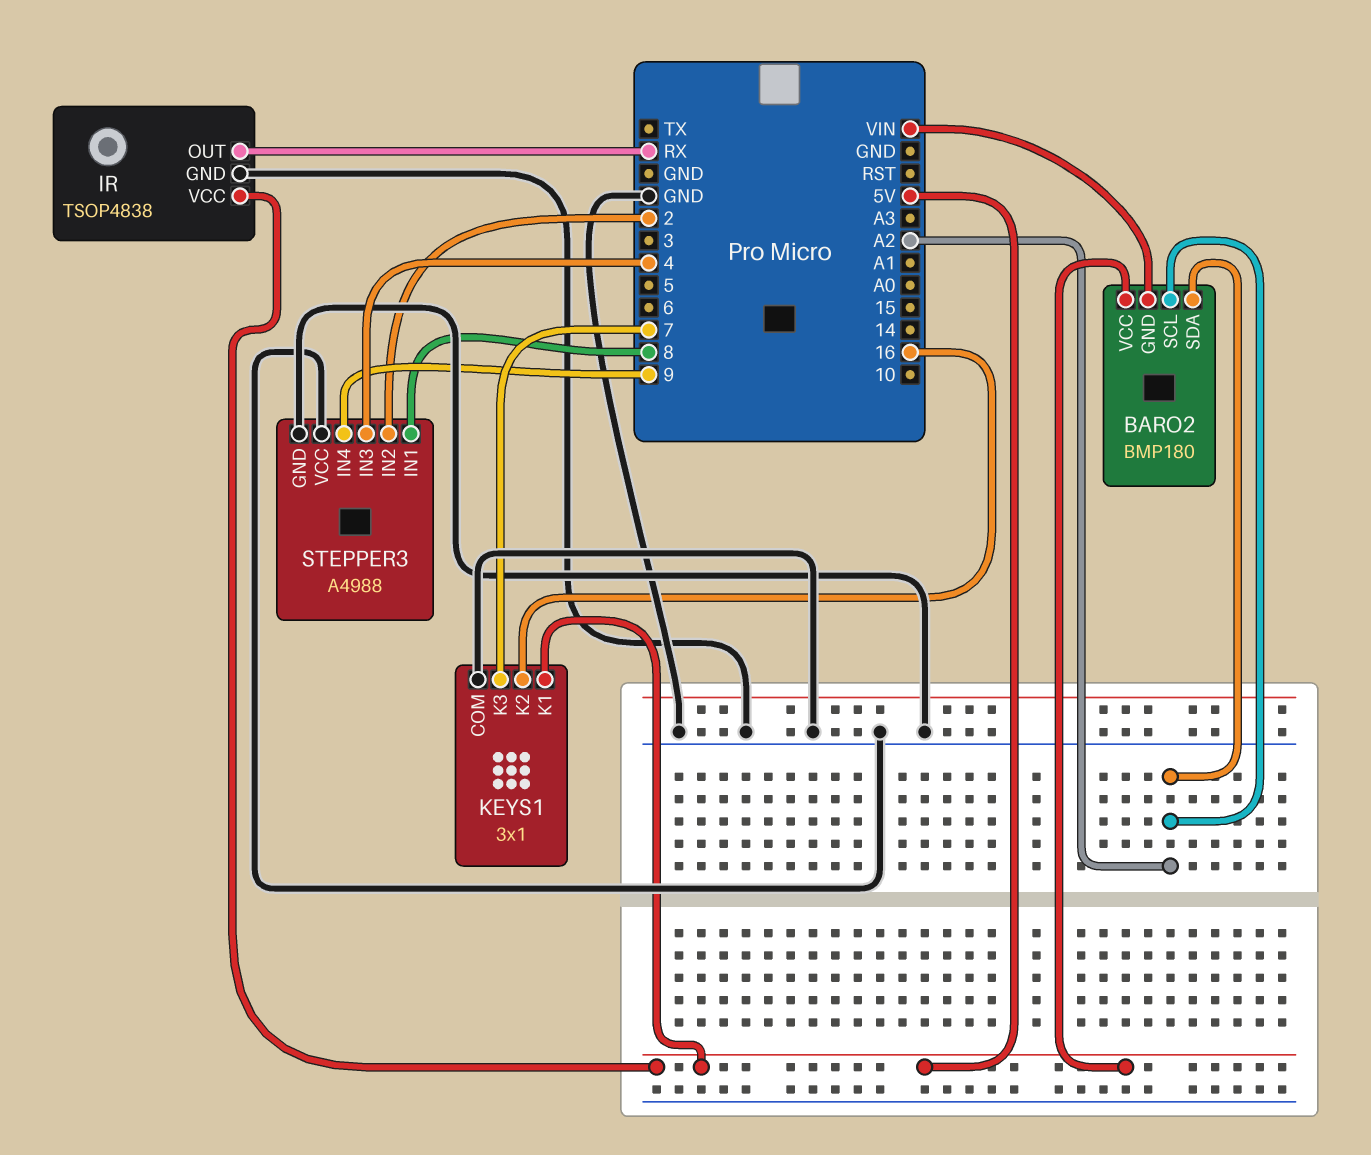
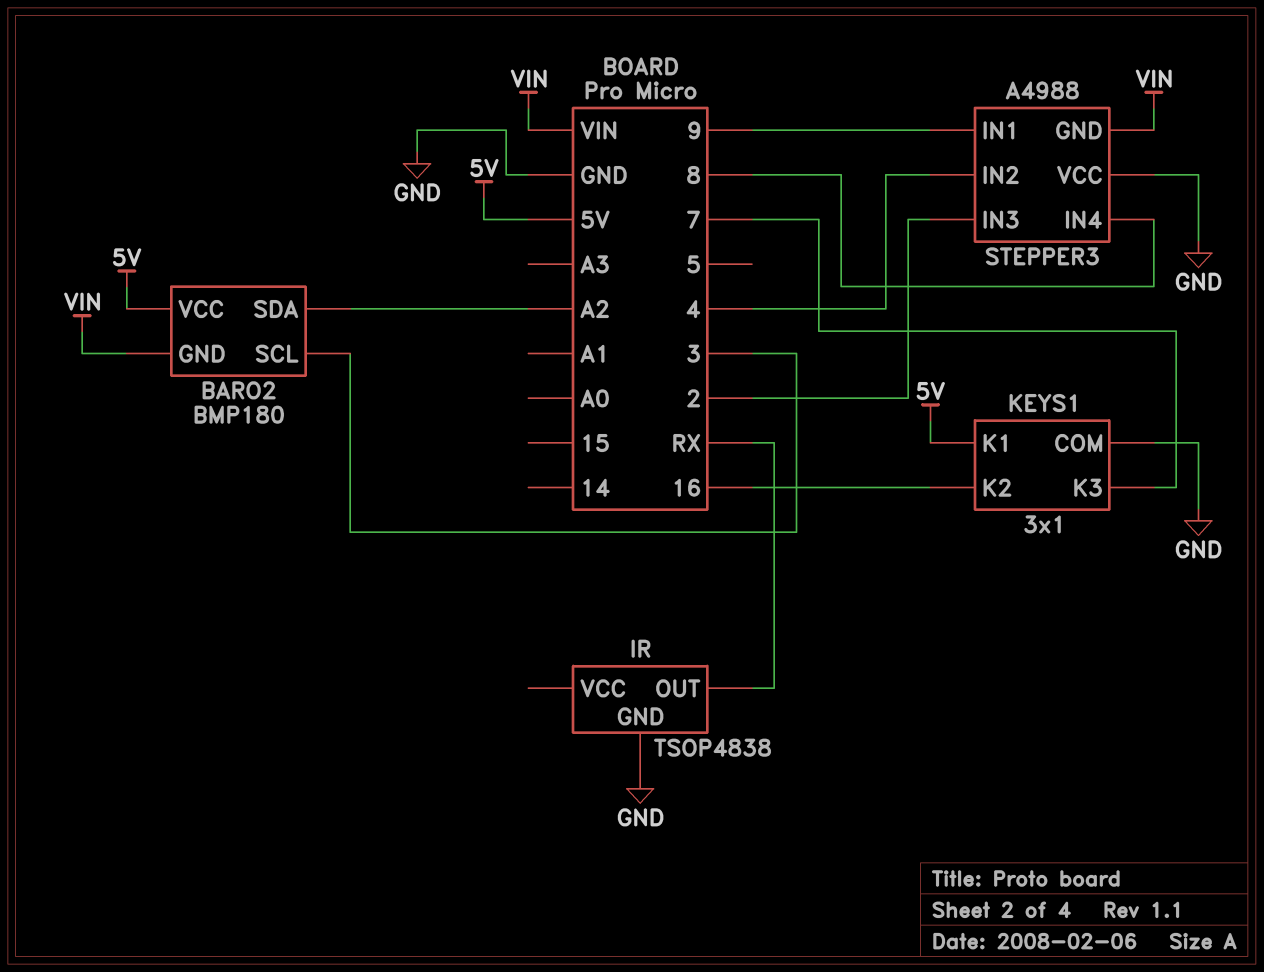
BARO2 pin SCL: A2 -> 3
IR pin VCC: 5V -> none
STEPPER3 pin GND: GND -> VIN
STEPPER3 pin IN1: 8 -> 9
STEPPER3 pin IN2: 2 -> 4
STEPPER3 pin IN3: 4 -> 2
STEPPER3 pin IN4: 9 -> 8

